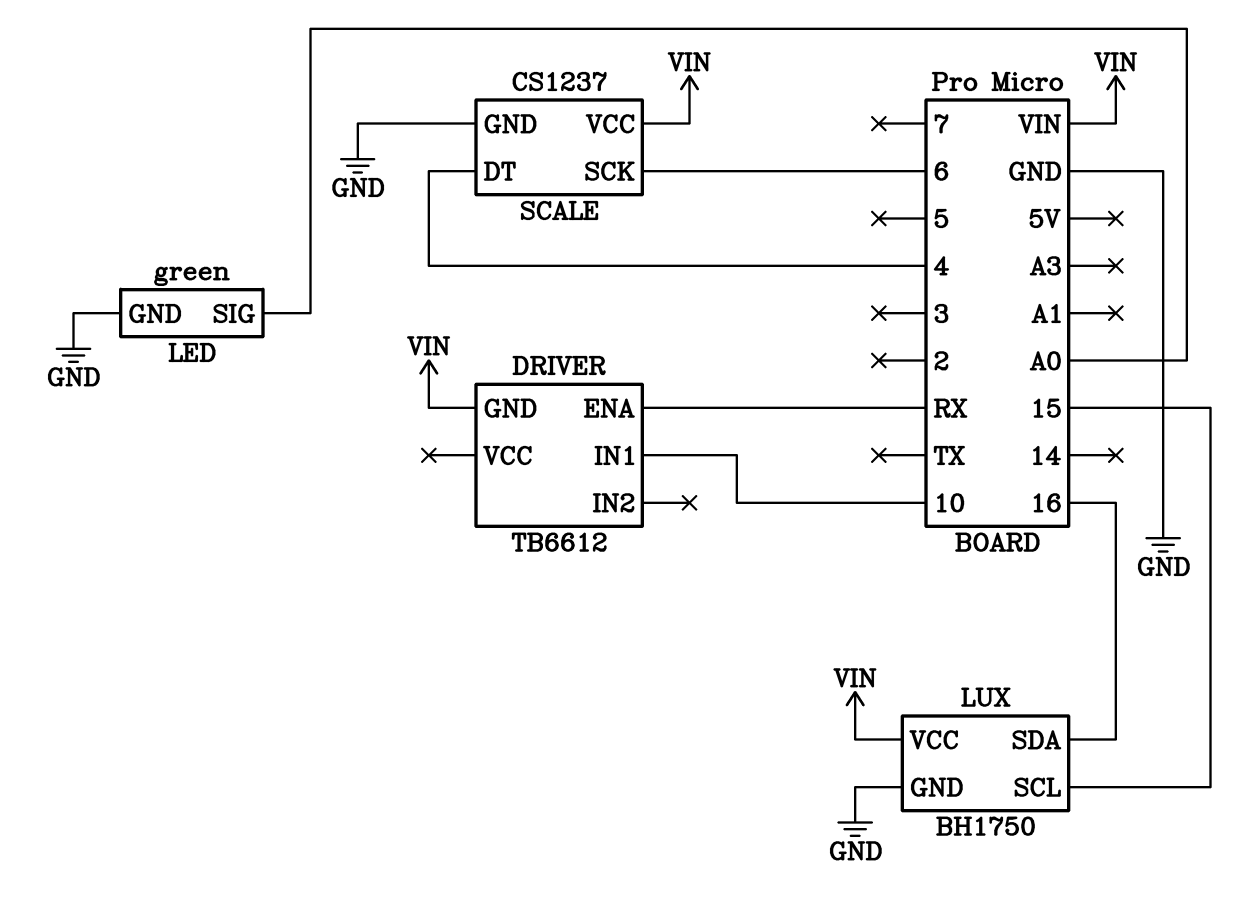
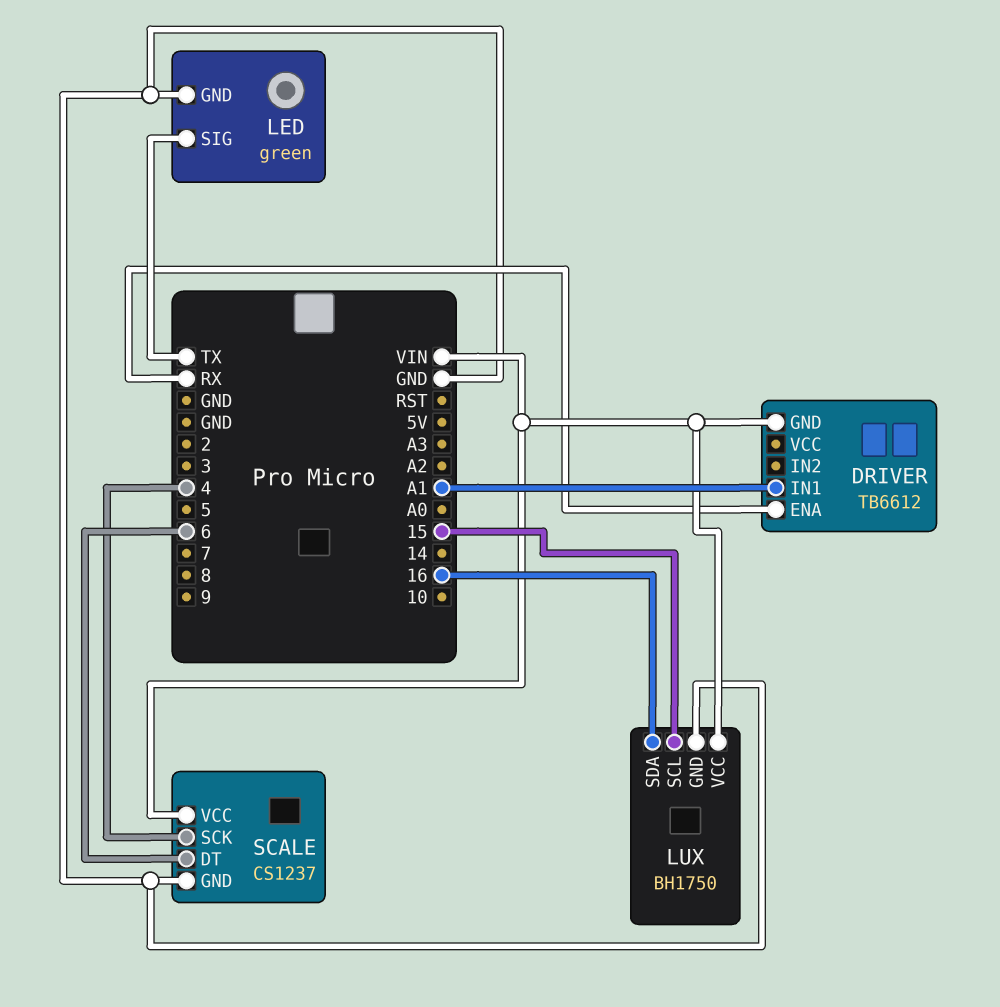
DRIVER pin IN1: 10 -> A1
LED pin SIG: A0 -> TX
SCALE pin DT: 4 -> 6
SCALE pin SCK: 6 -> 4

